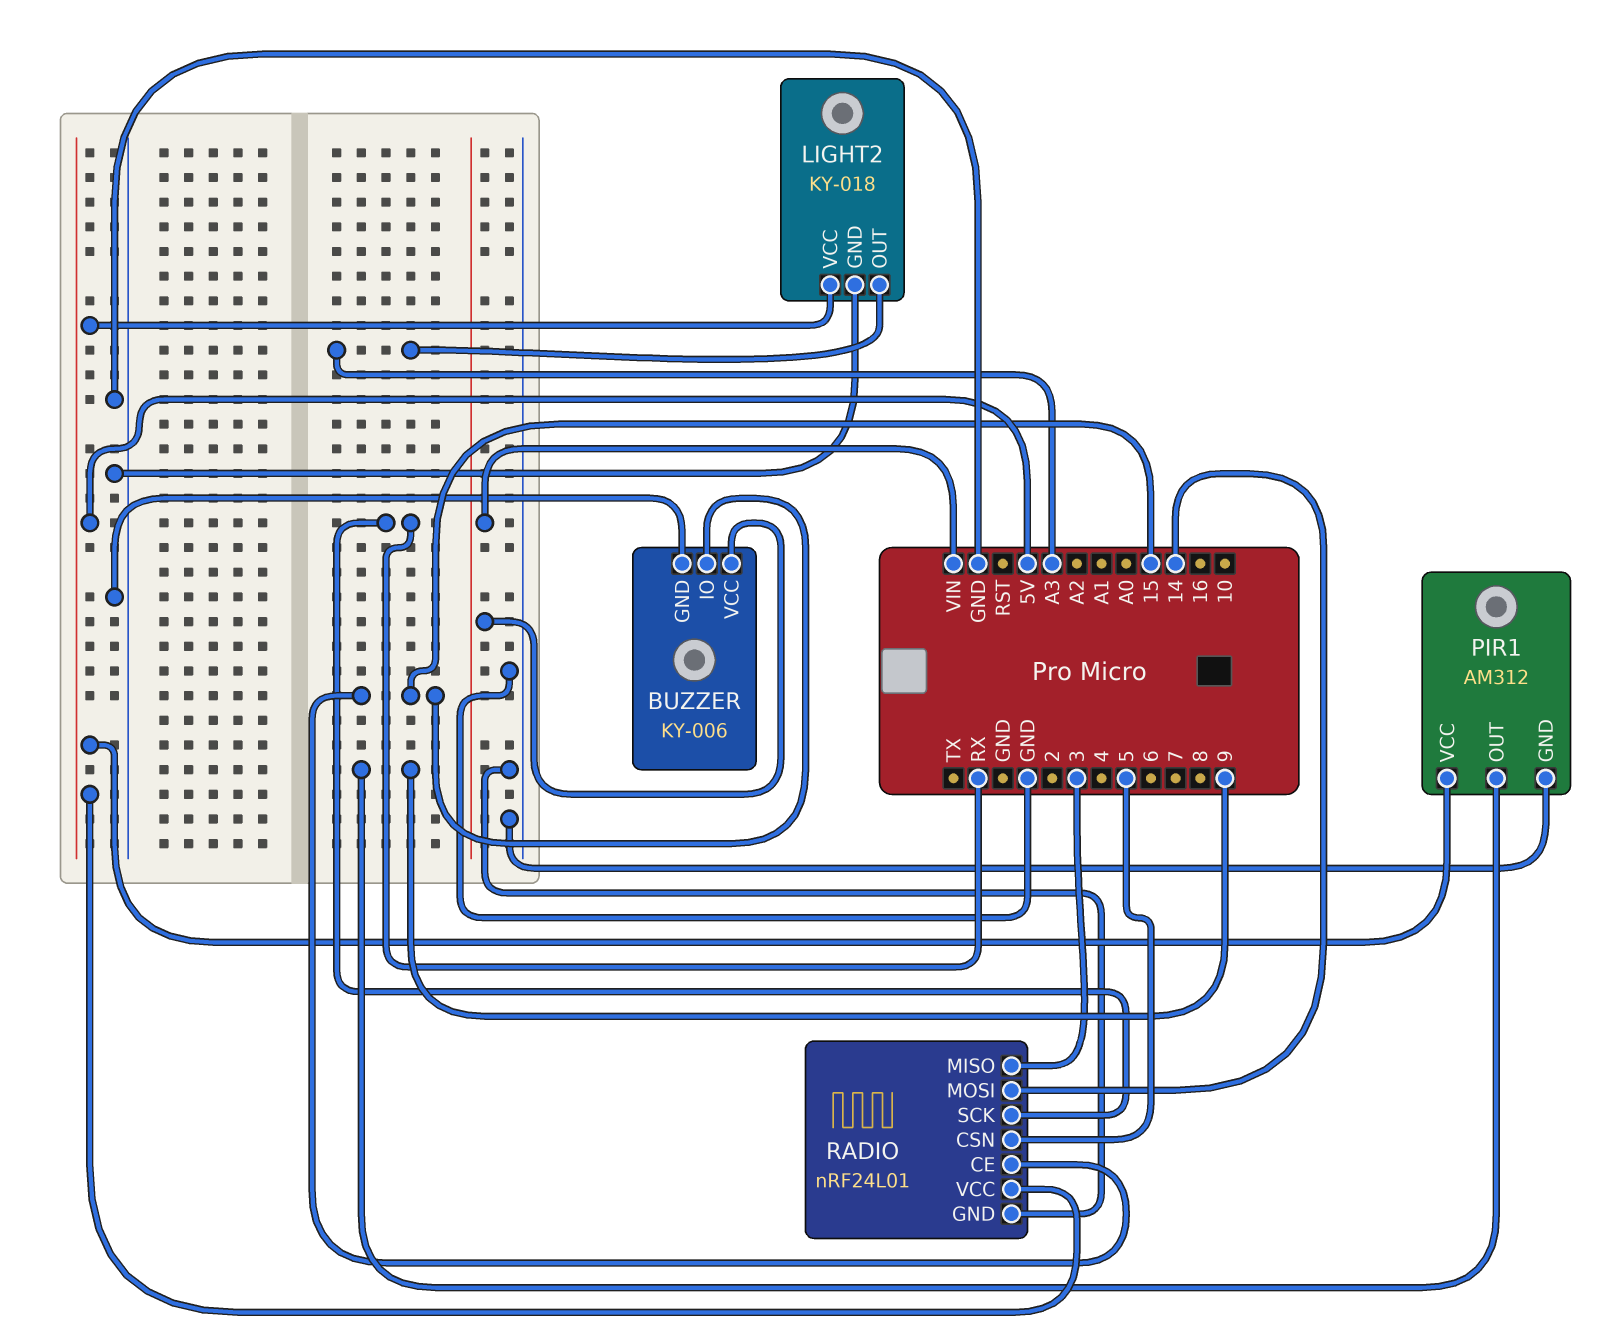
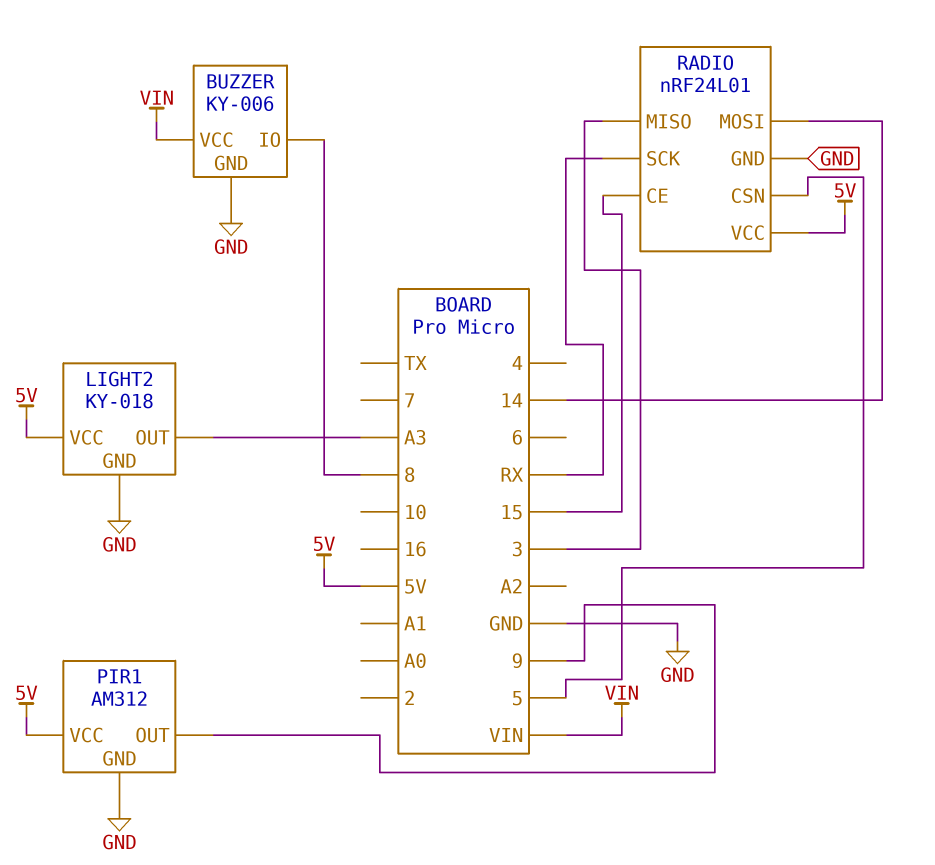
BUZZER pin IO: 15 -> 8

